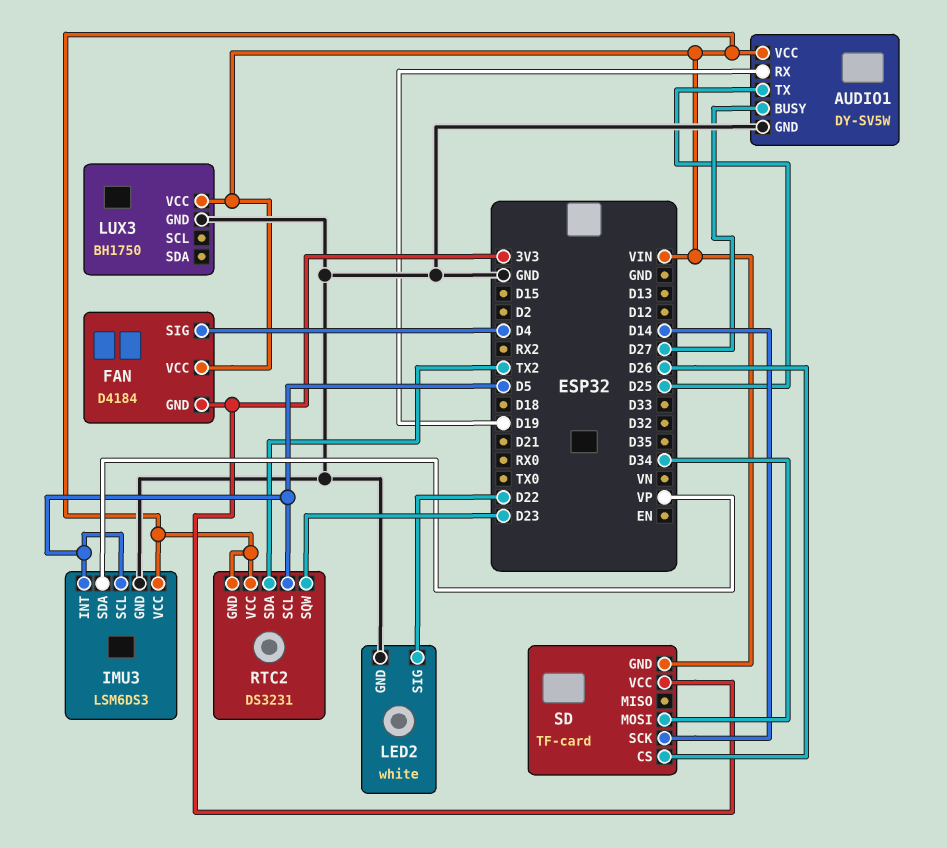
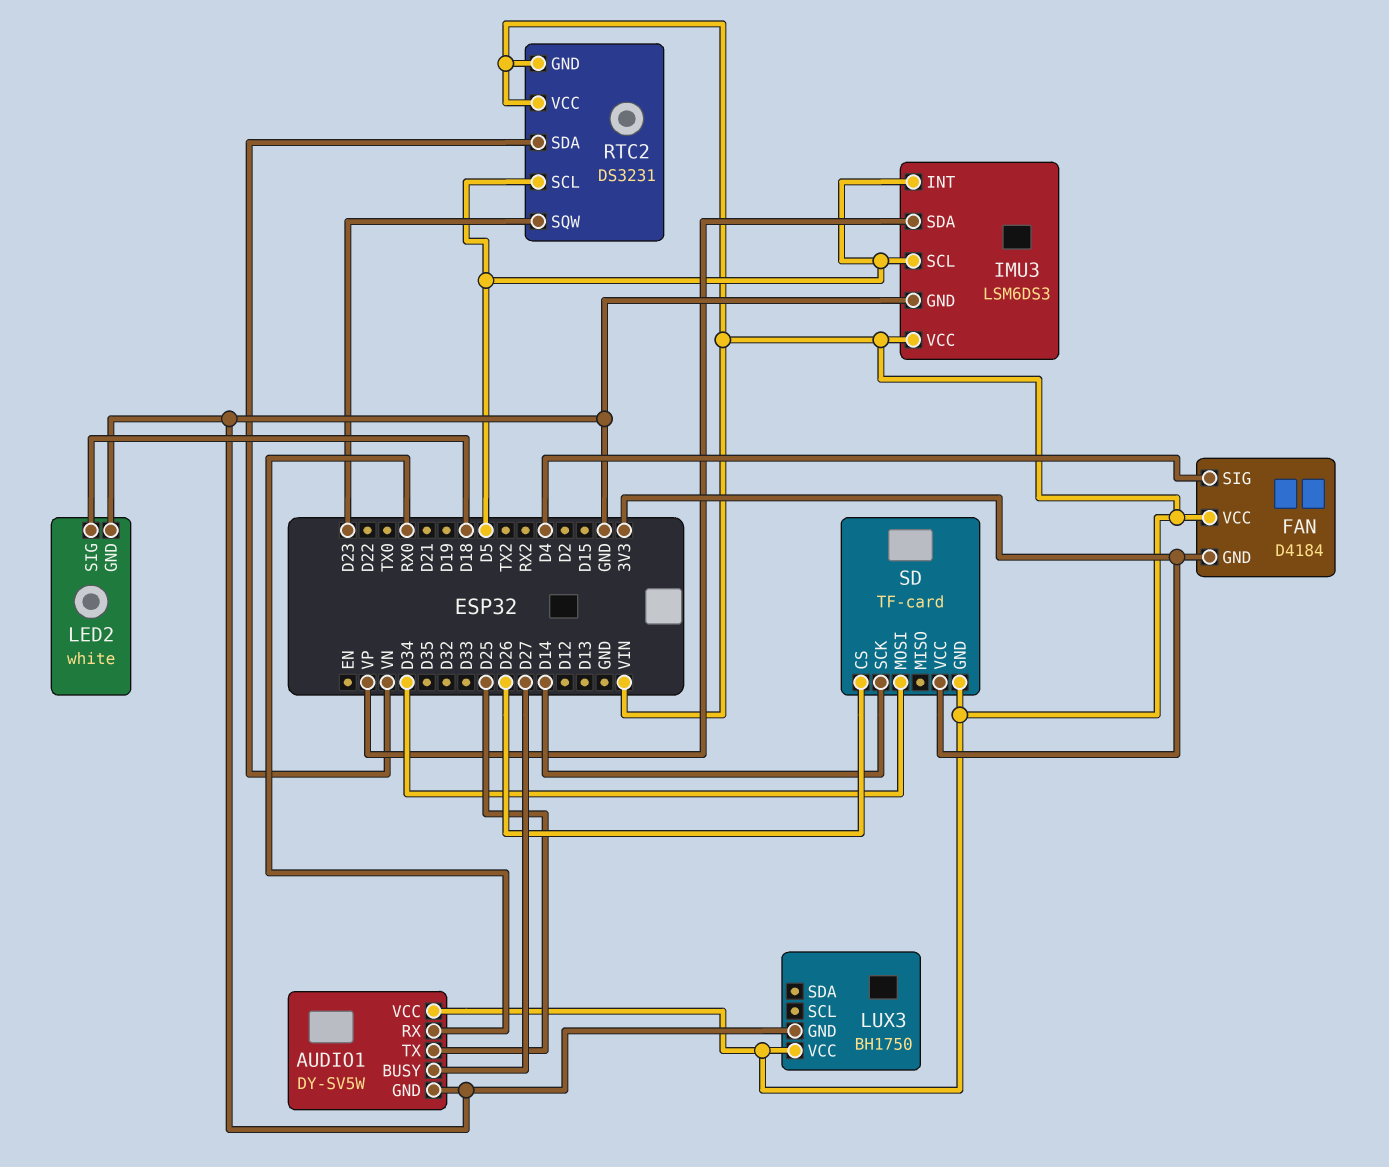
AUDIO1 pin RX: D19 -> RX0
LED2 pin SIG: D22 -> D18
RTC2 pin SDA: TX2 -> VN

